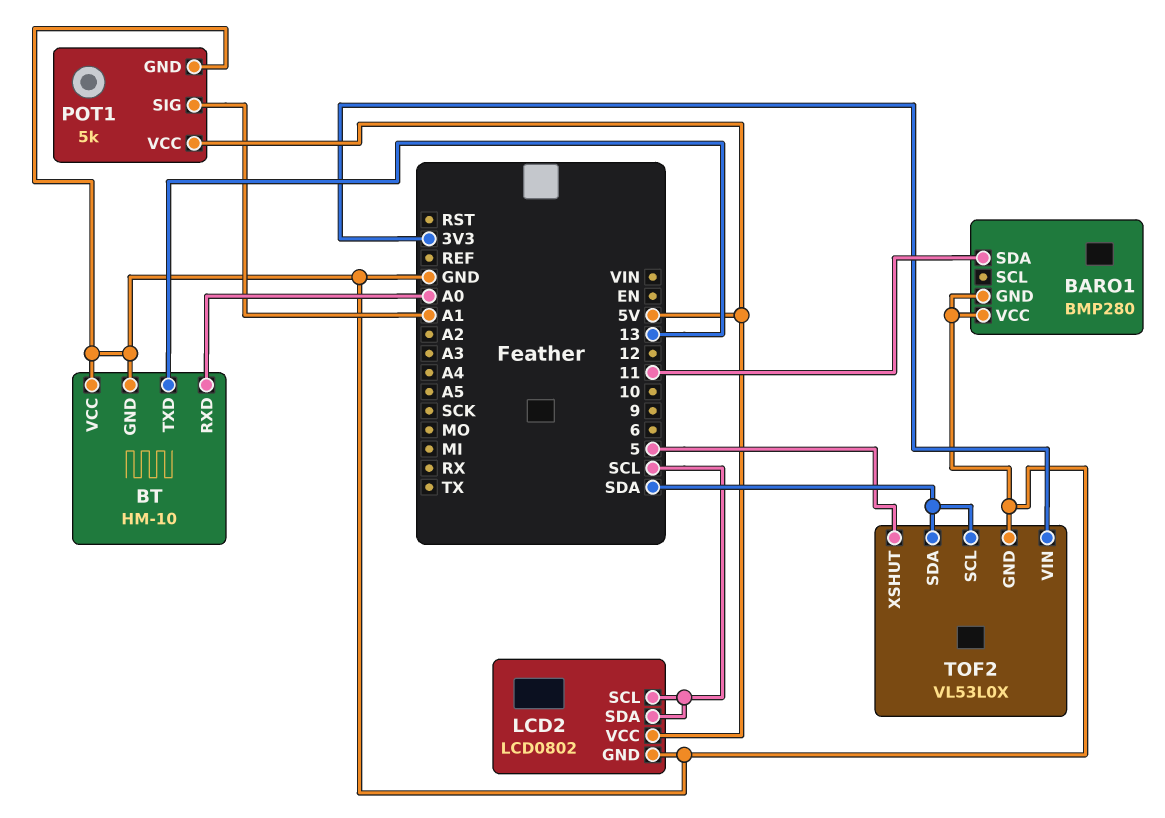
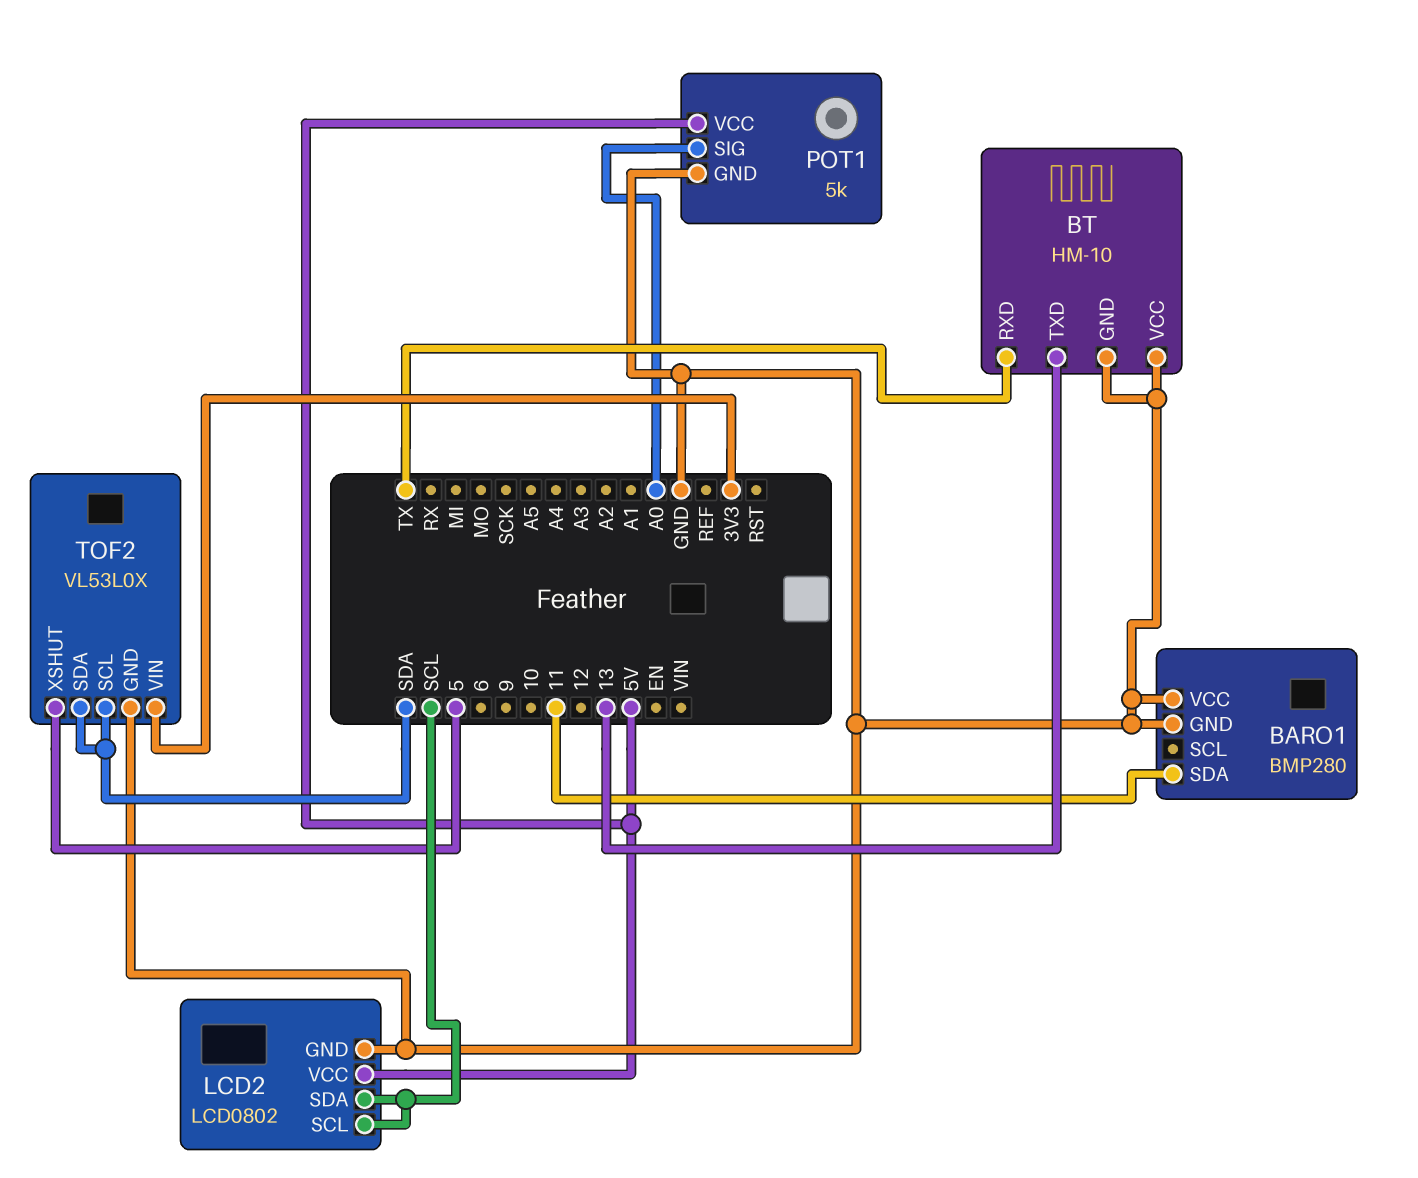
BT pin RXD: A0 -> TX
POT1 pin SIG: A1 -> A0

